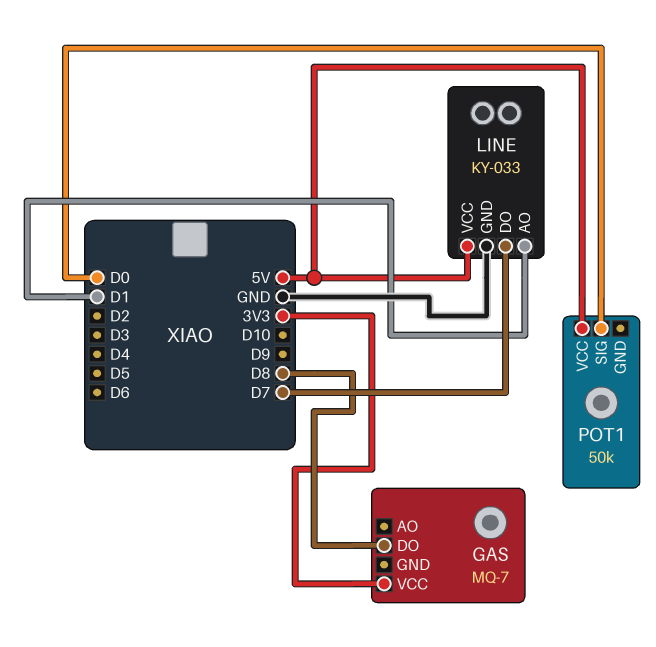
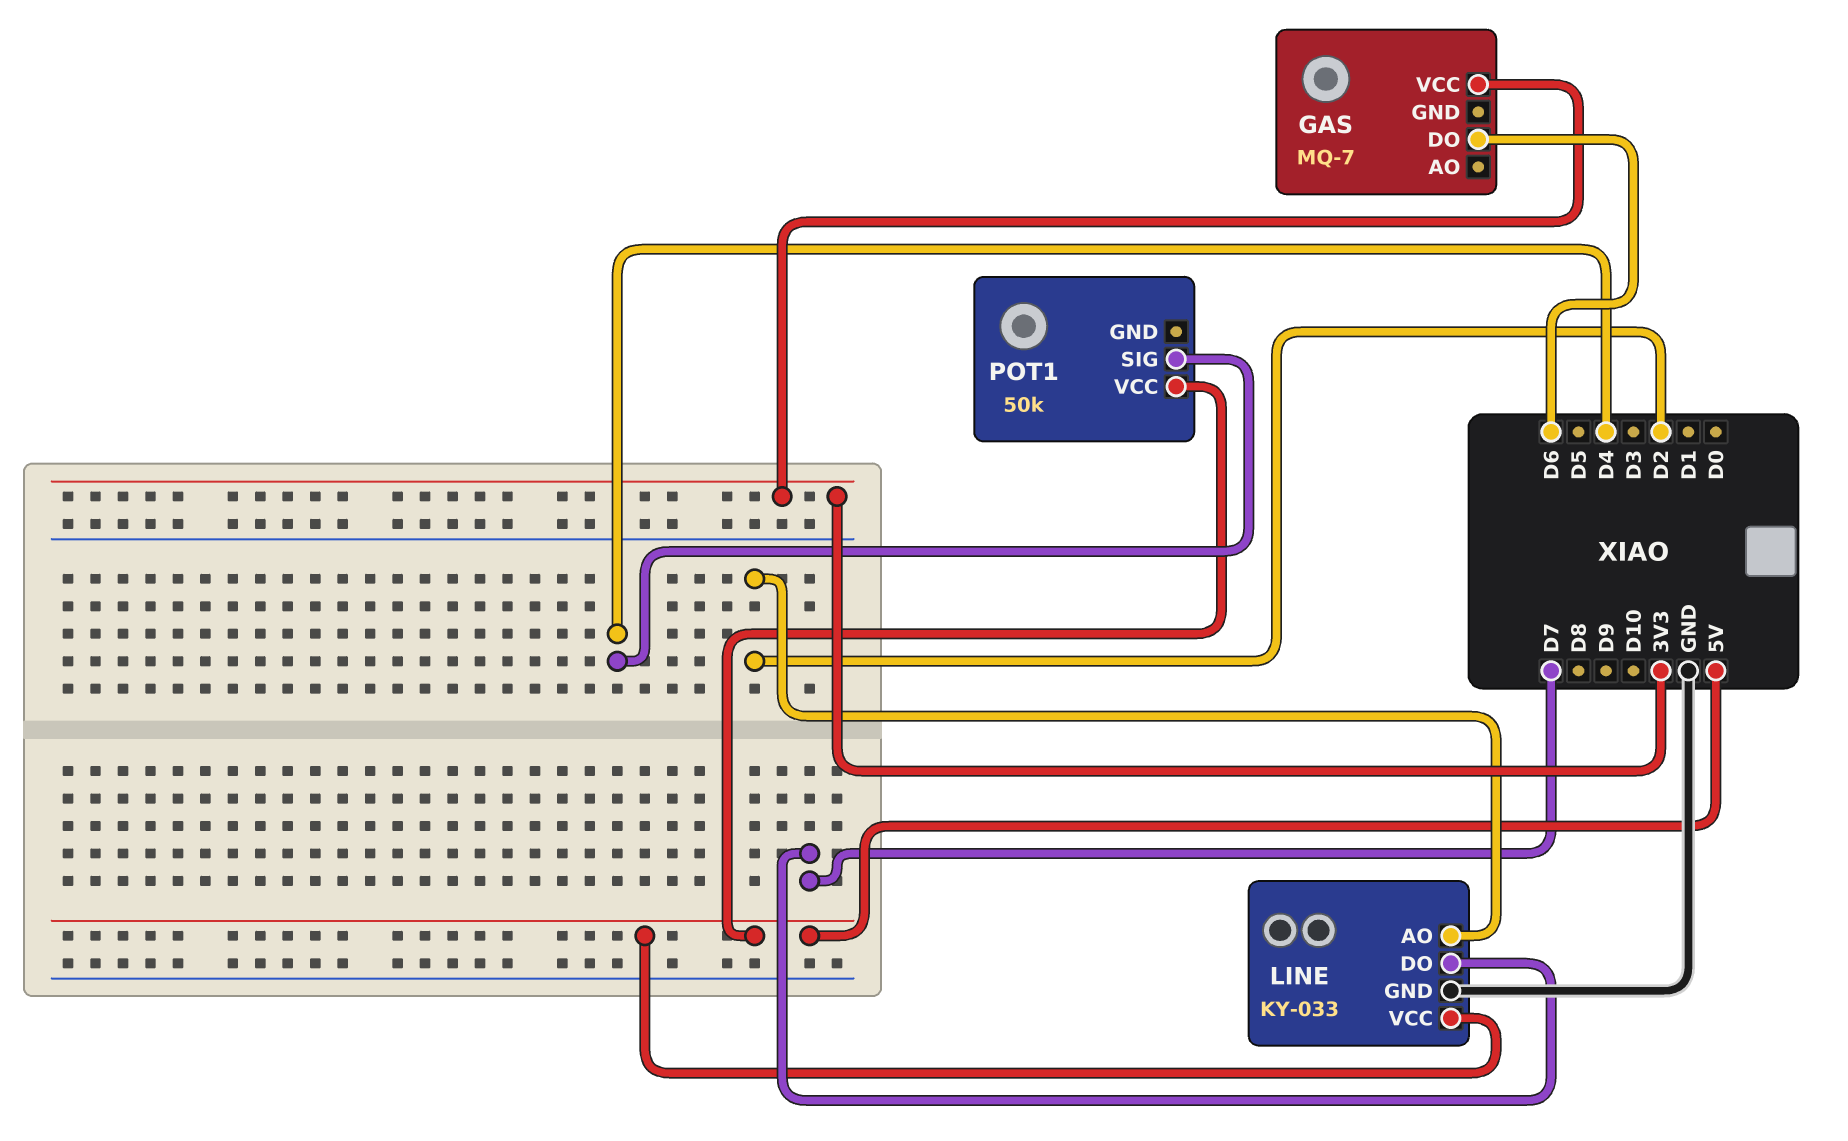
GAS pin DO: D8 -> D6
LINE pin AO: D1 -> D2
POT1 pin SIG: D0 -> D4

